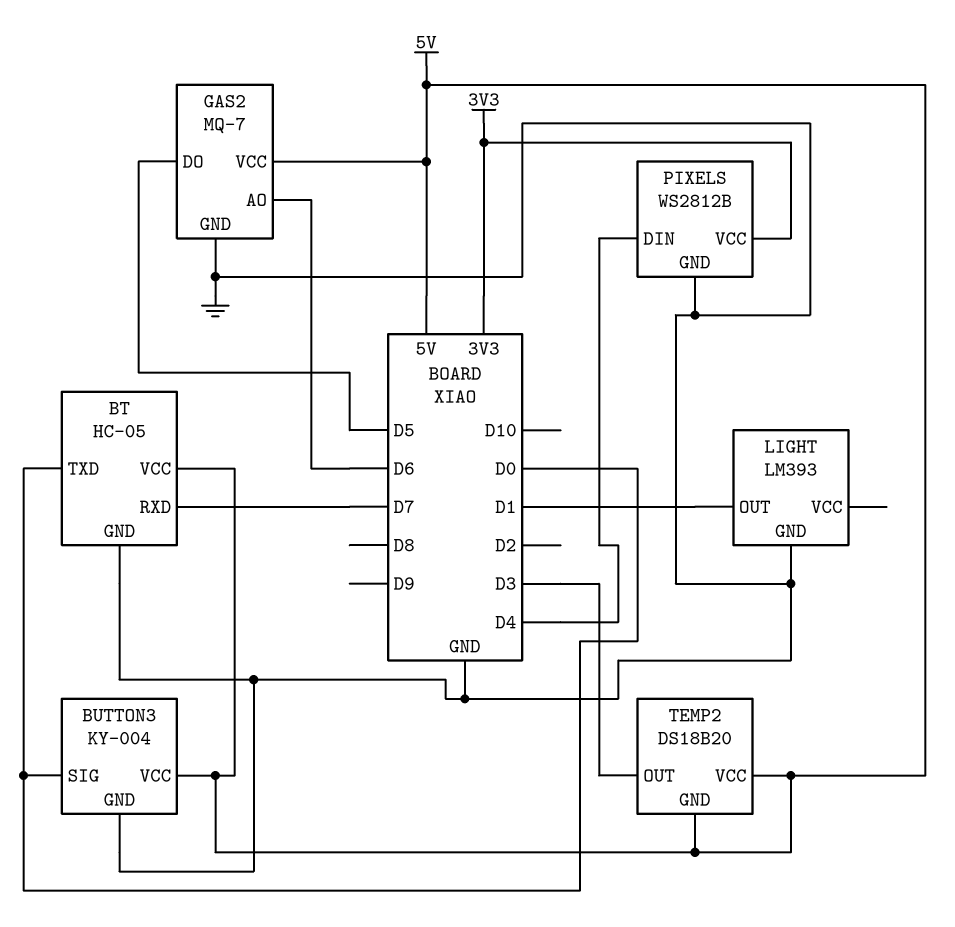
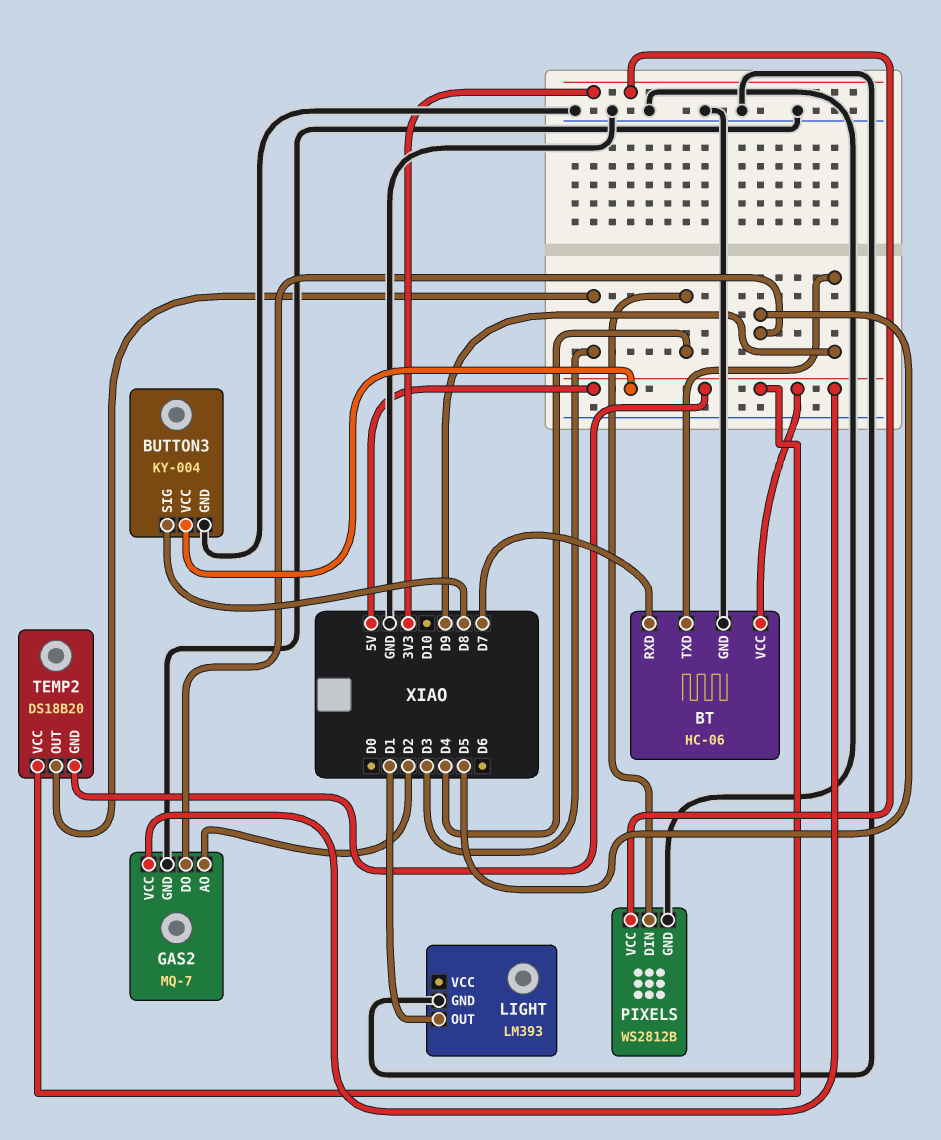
BT: HC-05 -> HC-06
BT pin TXD: D0 -> D9
BUTTON3 pin SIG: D0 -> D8
GAS2 pin AO: D6 -> D2

